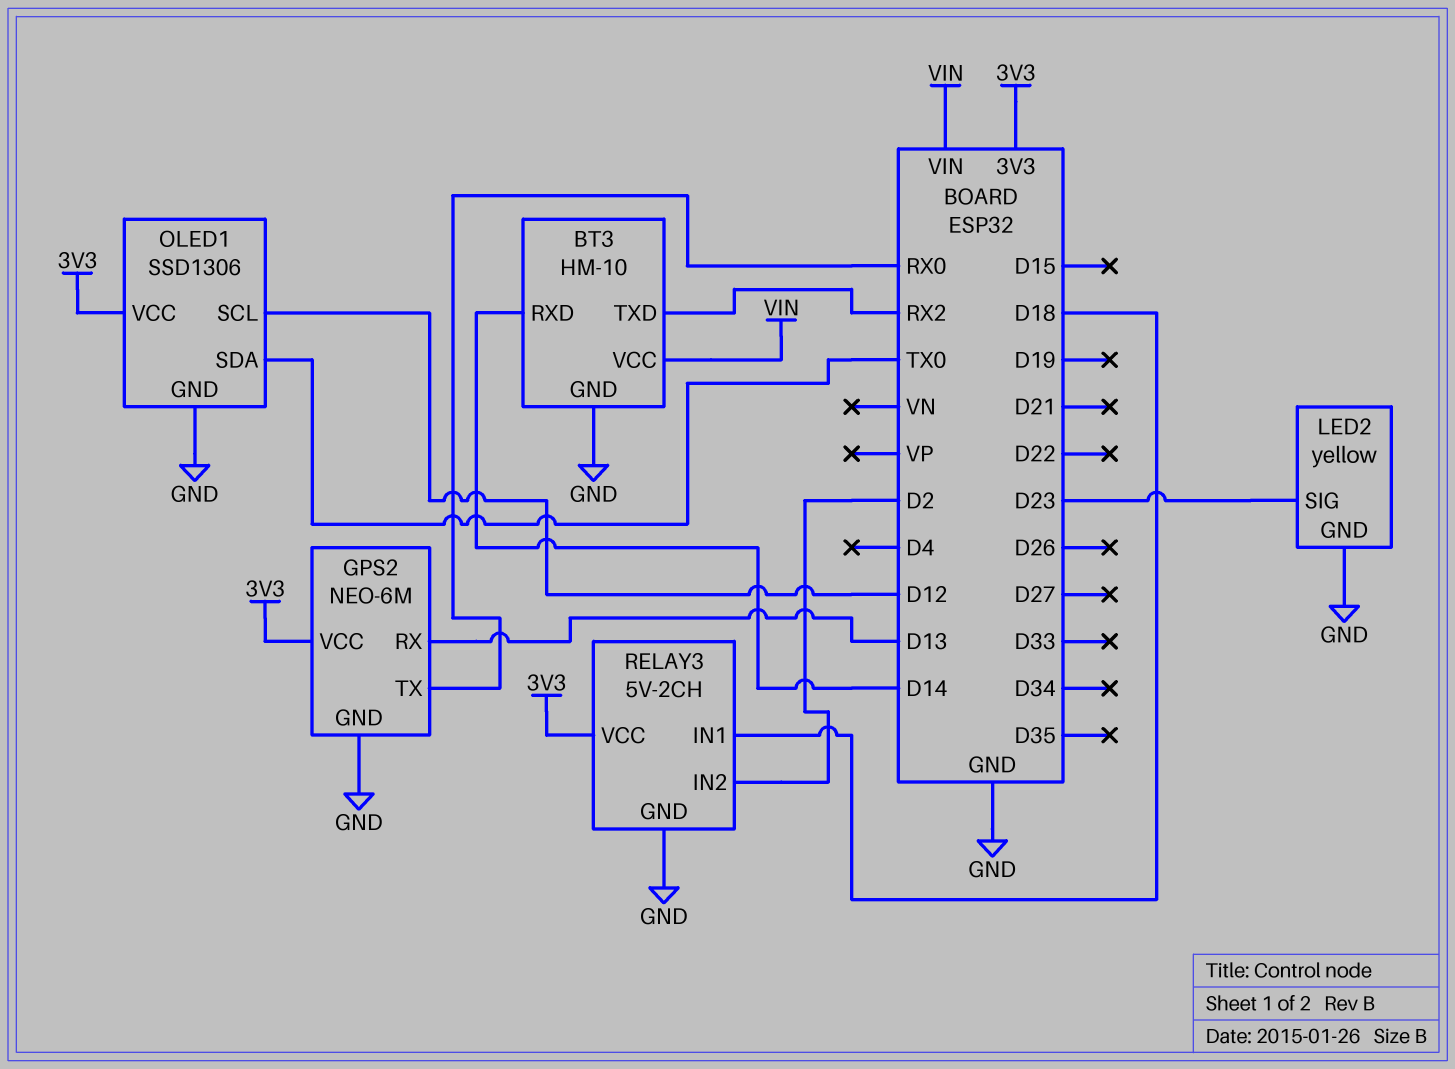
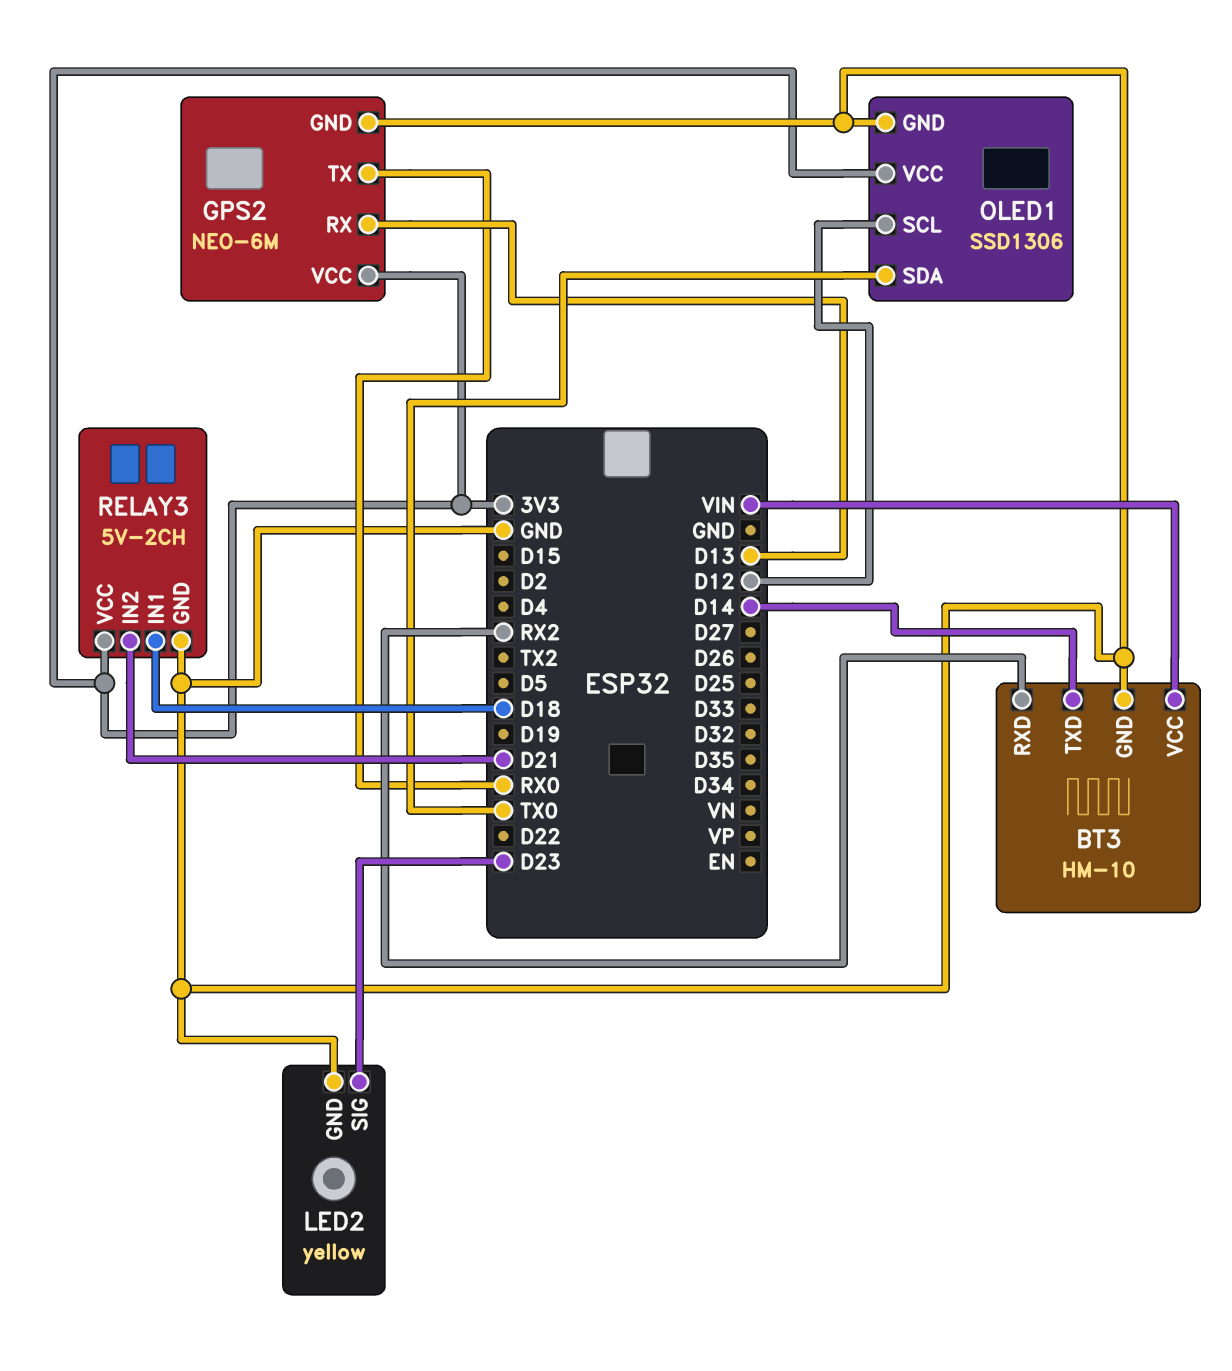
BT3 pin RXD: D14 -> RX2
BT3 pin TXD: RX2 -> D14
RELAY3 pin IN2: D2 -> D21

